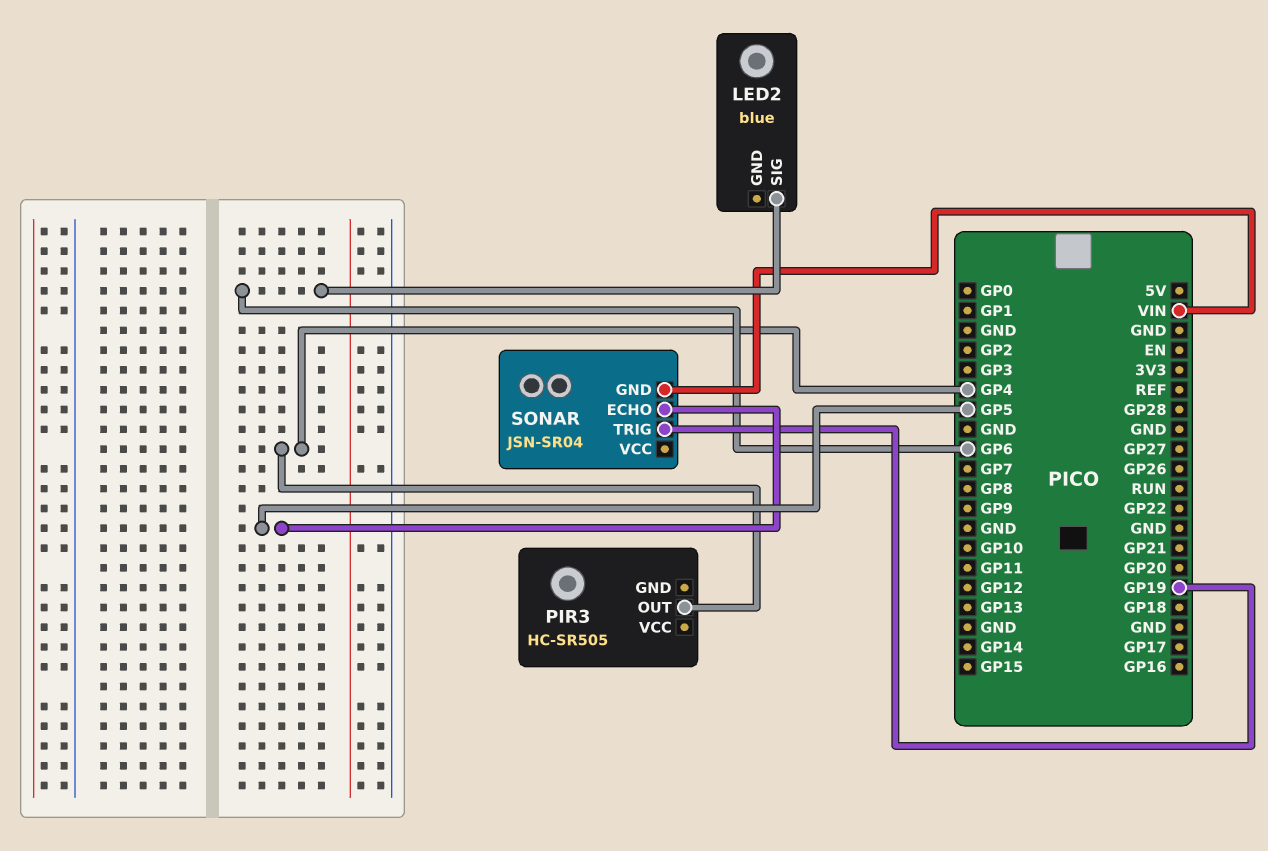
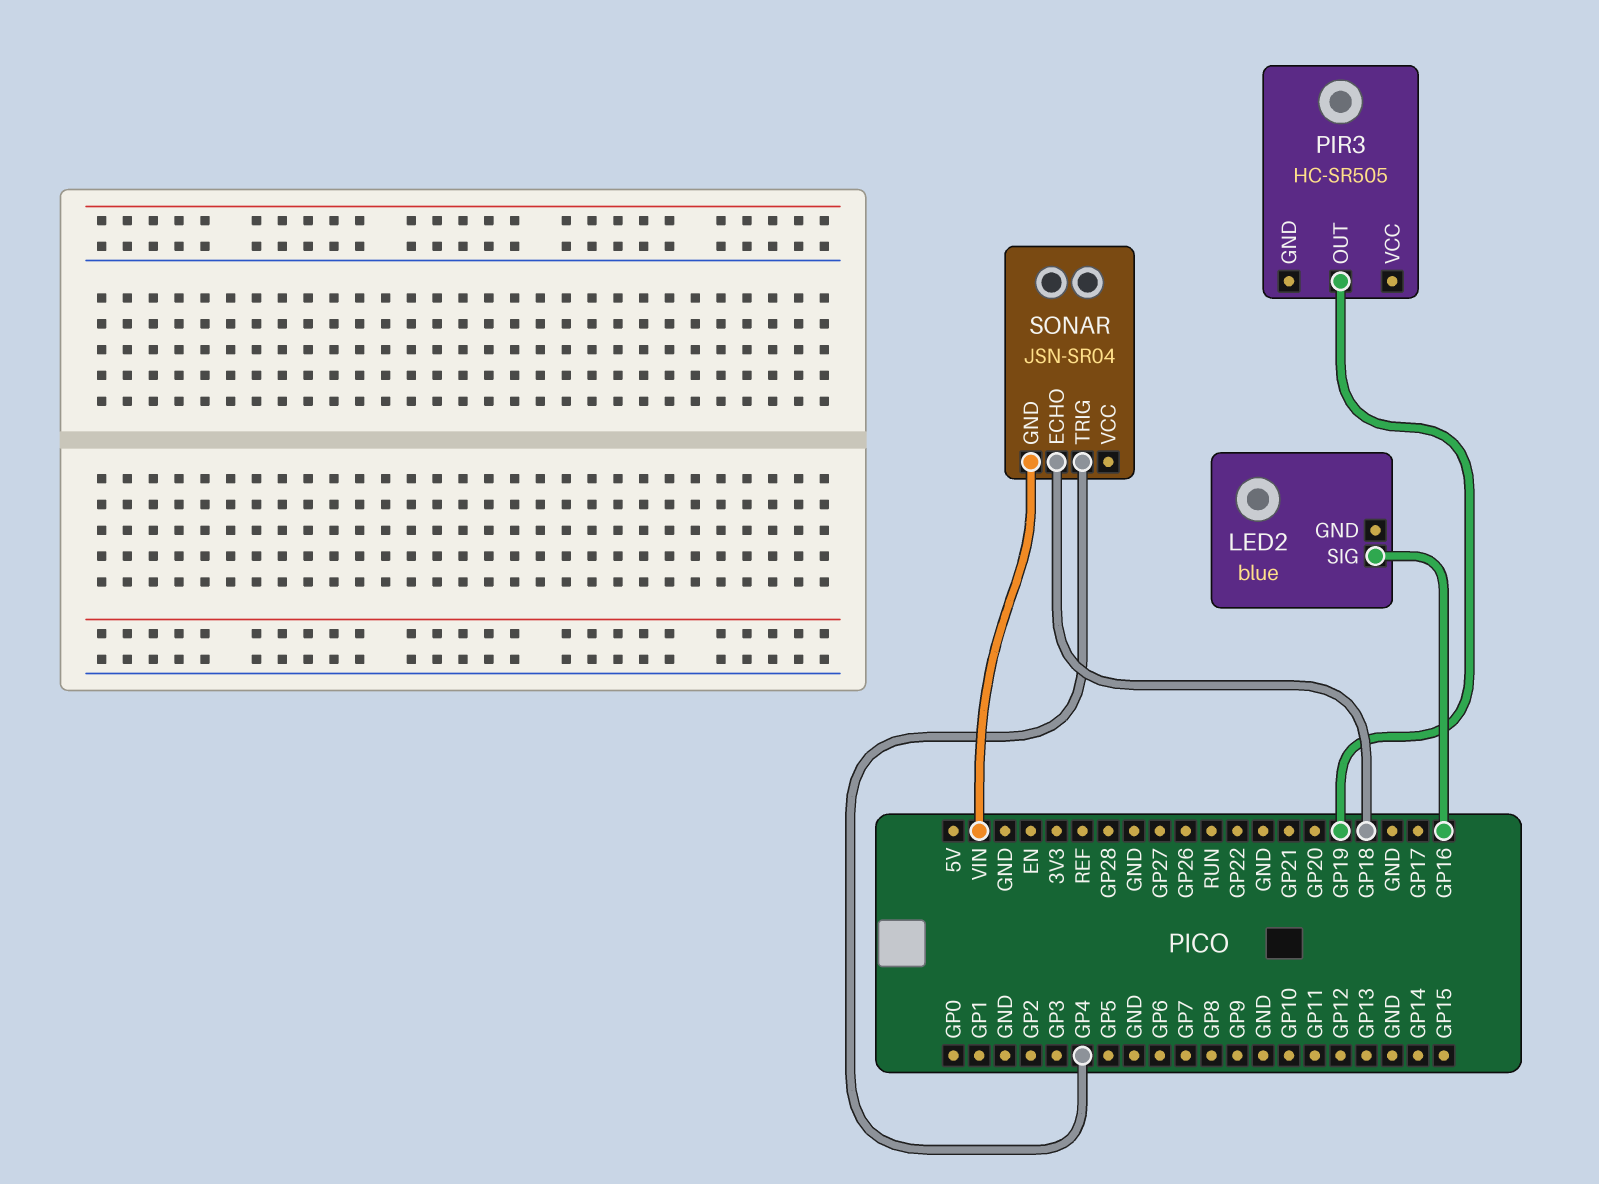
LED2 pin SIG: GP6 -> GP16
PIR3 pin OUT: GP4 -> GP19
SONAR pin ECHO: GP5 -> GP18
SONAR pin TRIG: GP19 -> GP4

